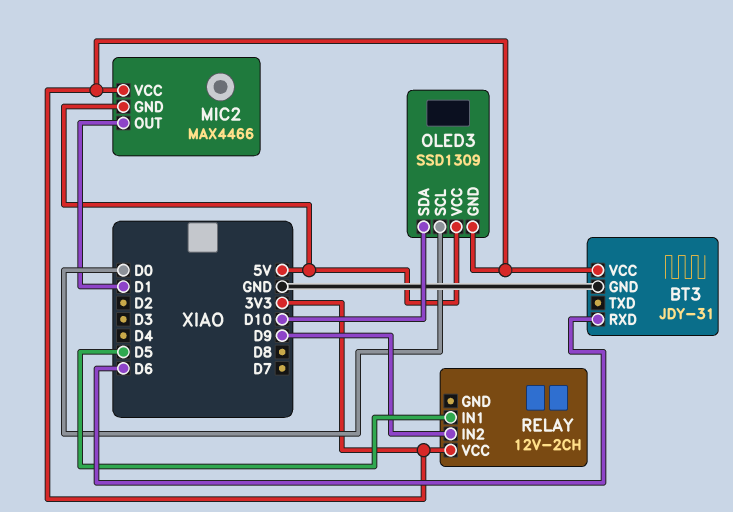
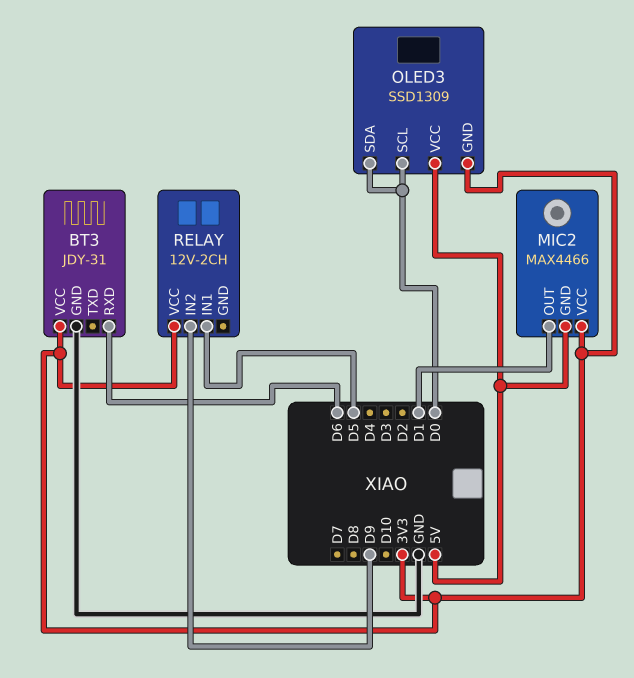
OLED3 pin SDA: D10 -> D0

